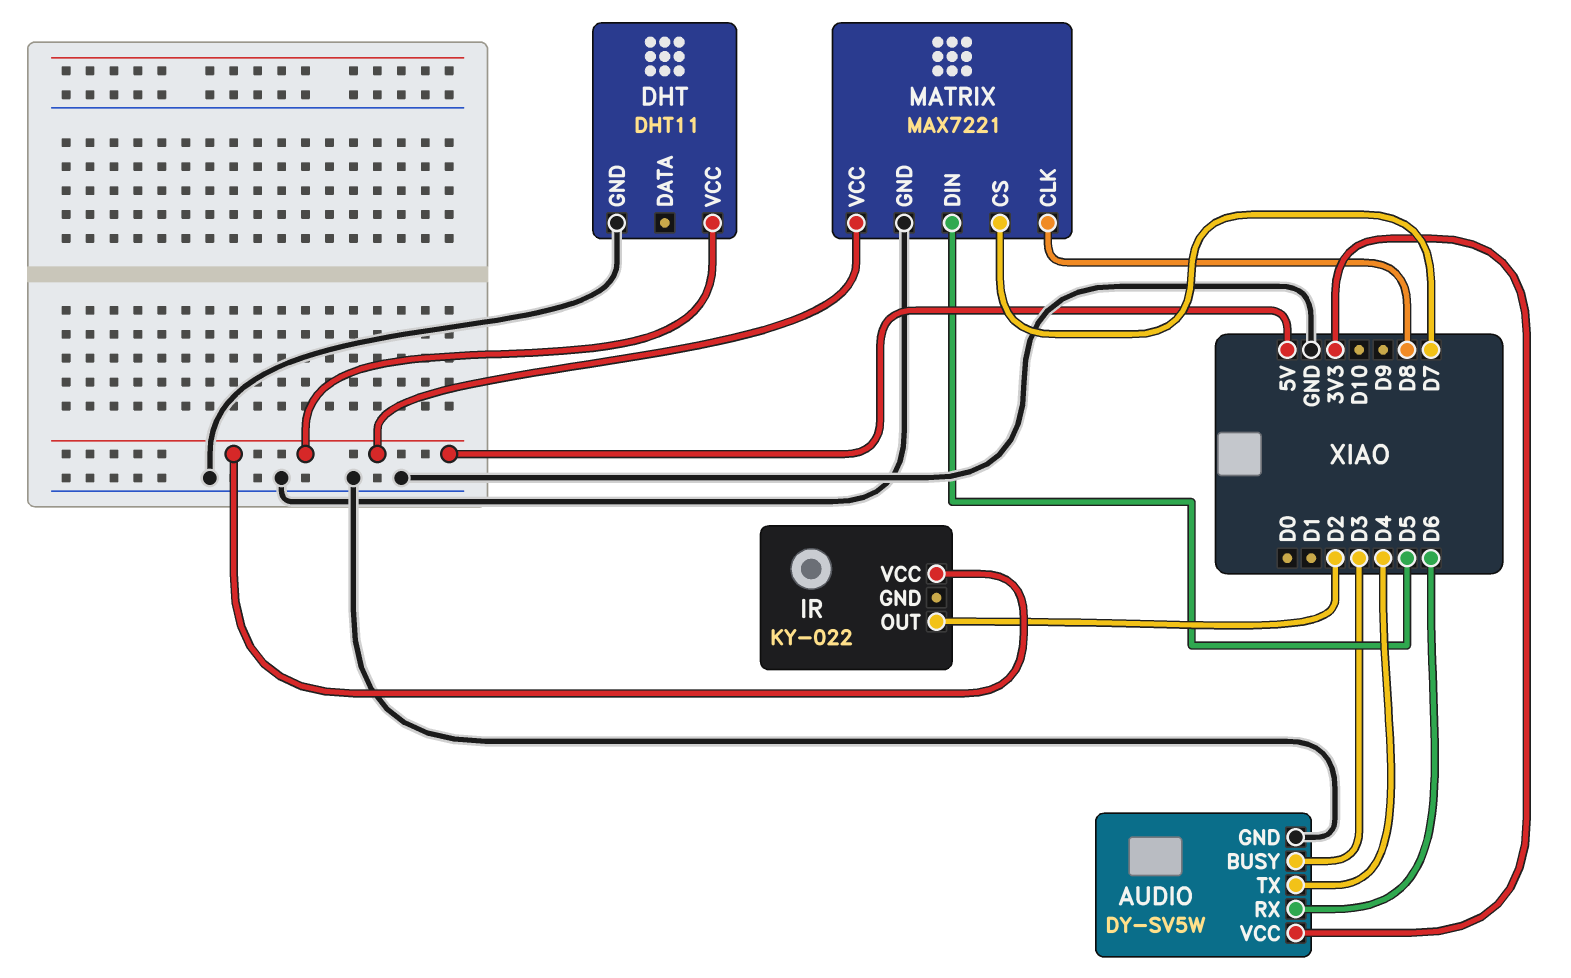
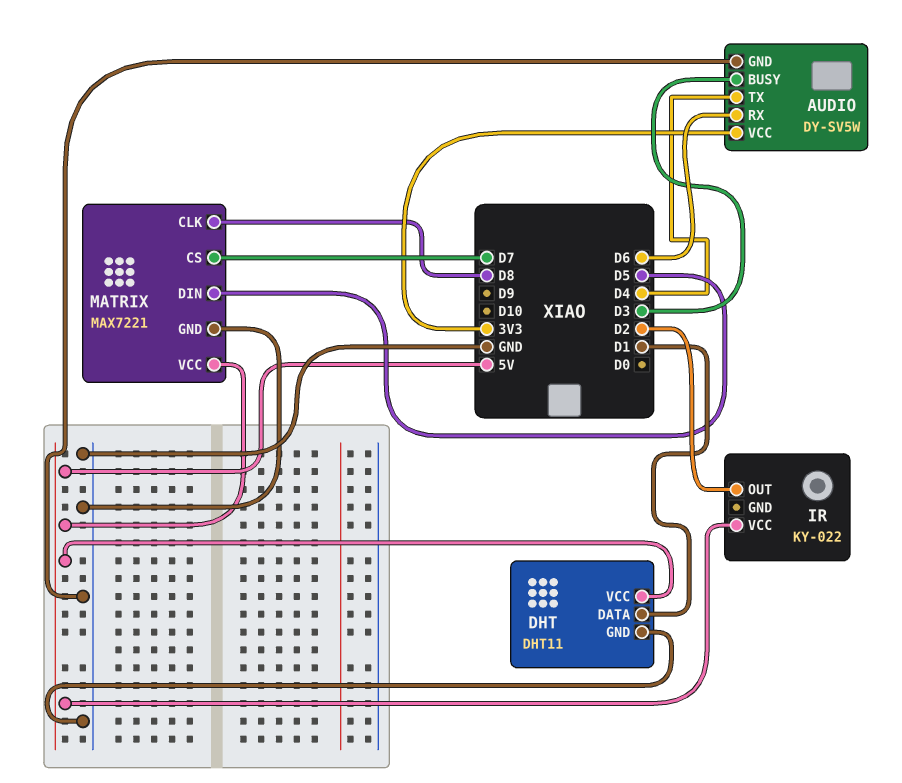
DHT pin DATA: none -> D1

